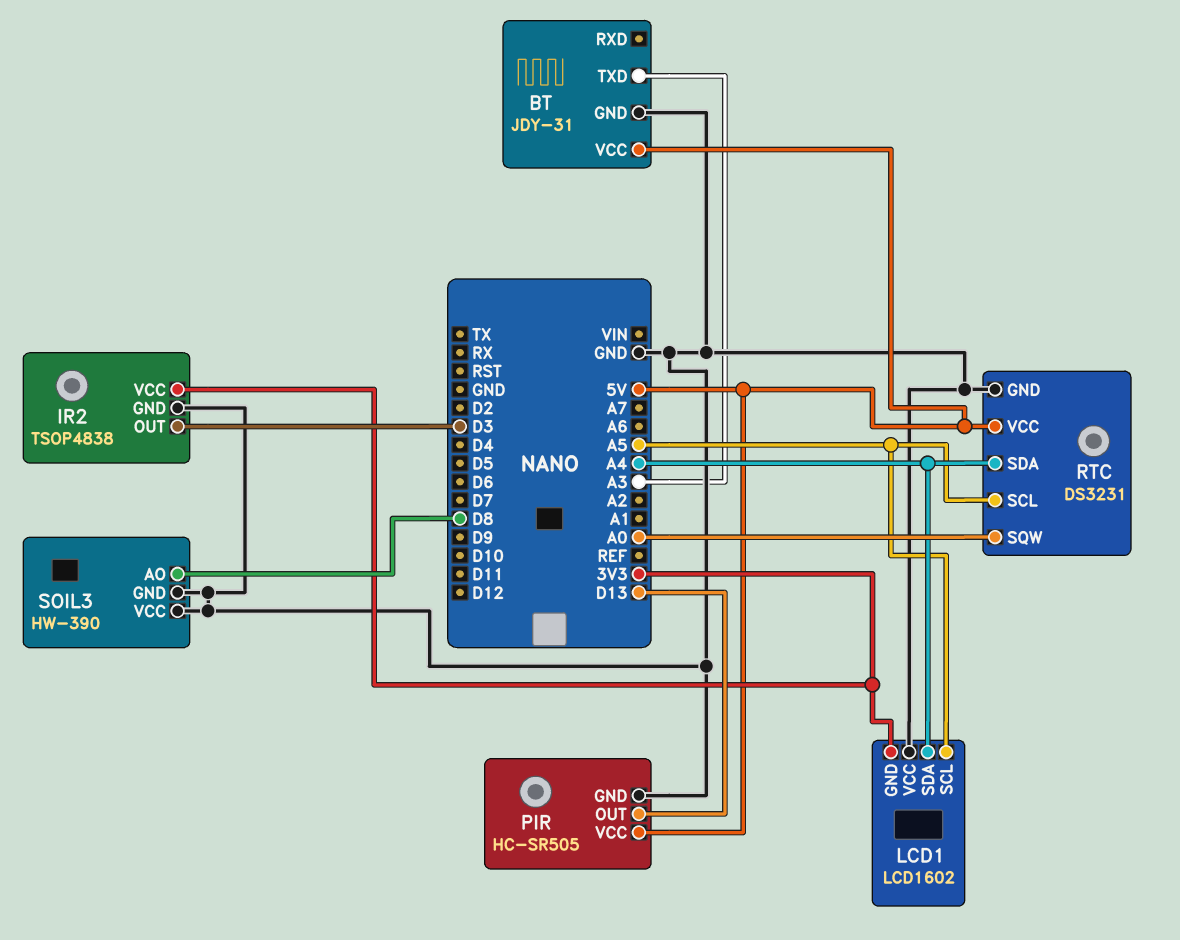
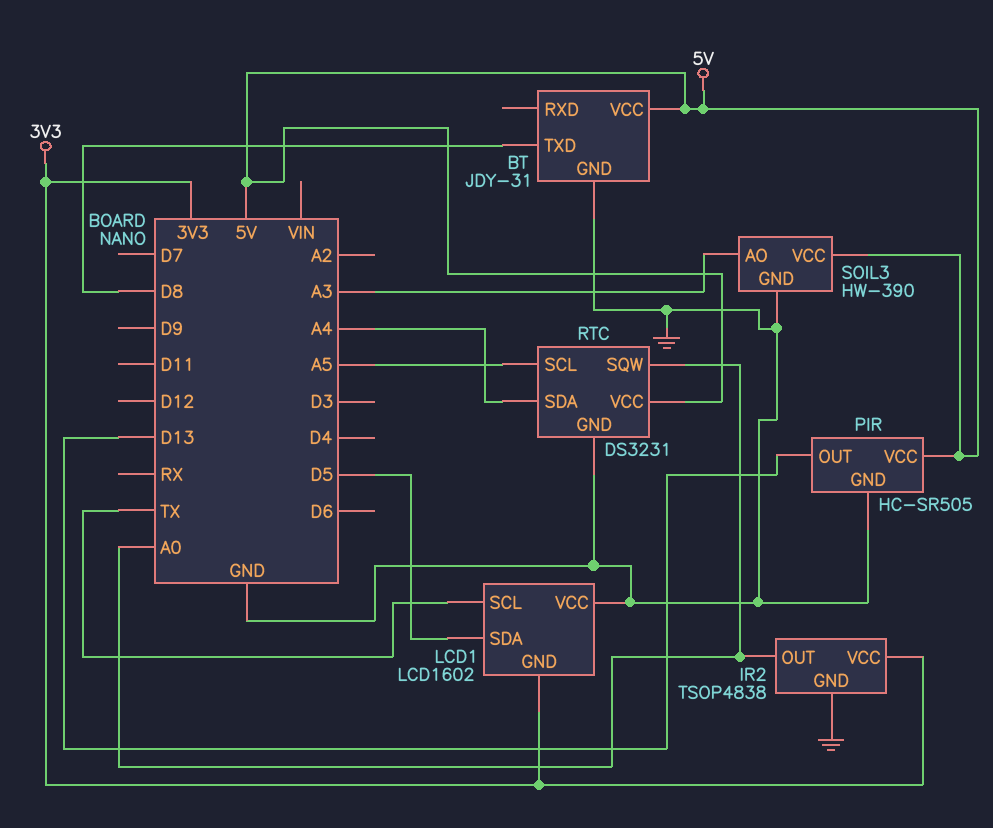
BT pin TXD: A3 -> D8
IR2 pin OUT: D3 -> A0
LCD1 pin SCL: A5 -> TX
LCD1 pin SDA: A4 -> D5
SOIL3 pin AO: D8 -> A3
SOIL3 pin VCC: GND -> 5V

